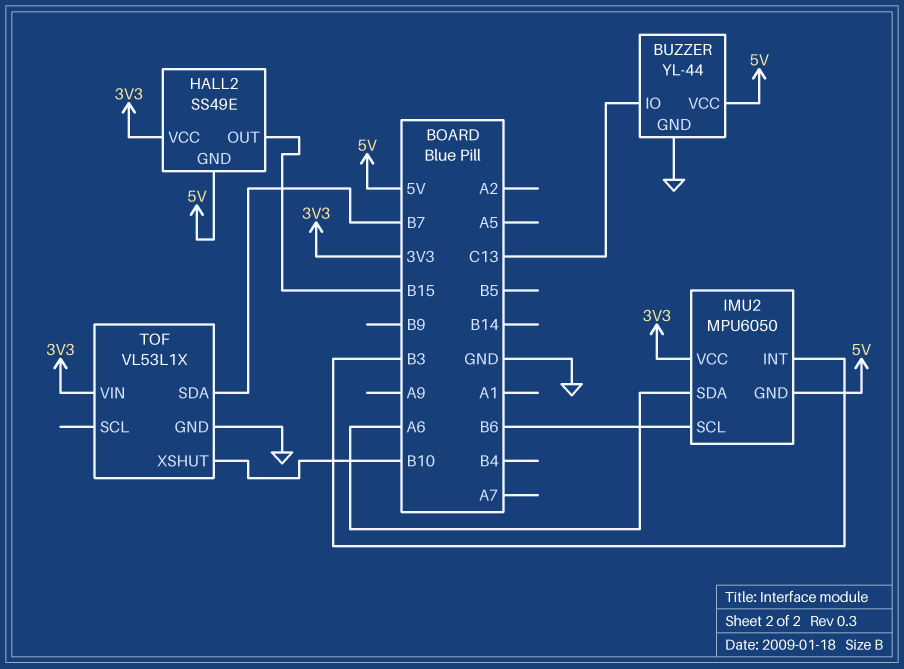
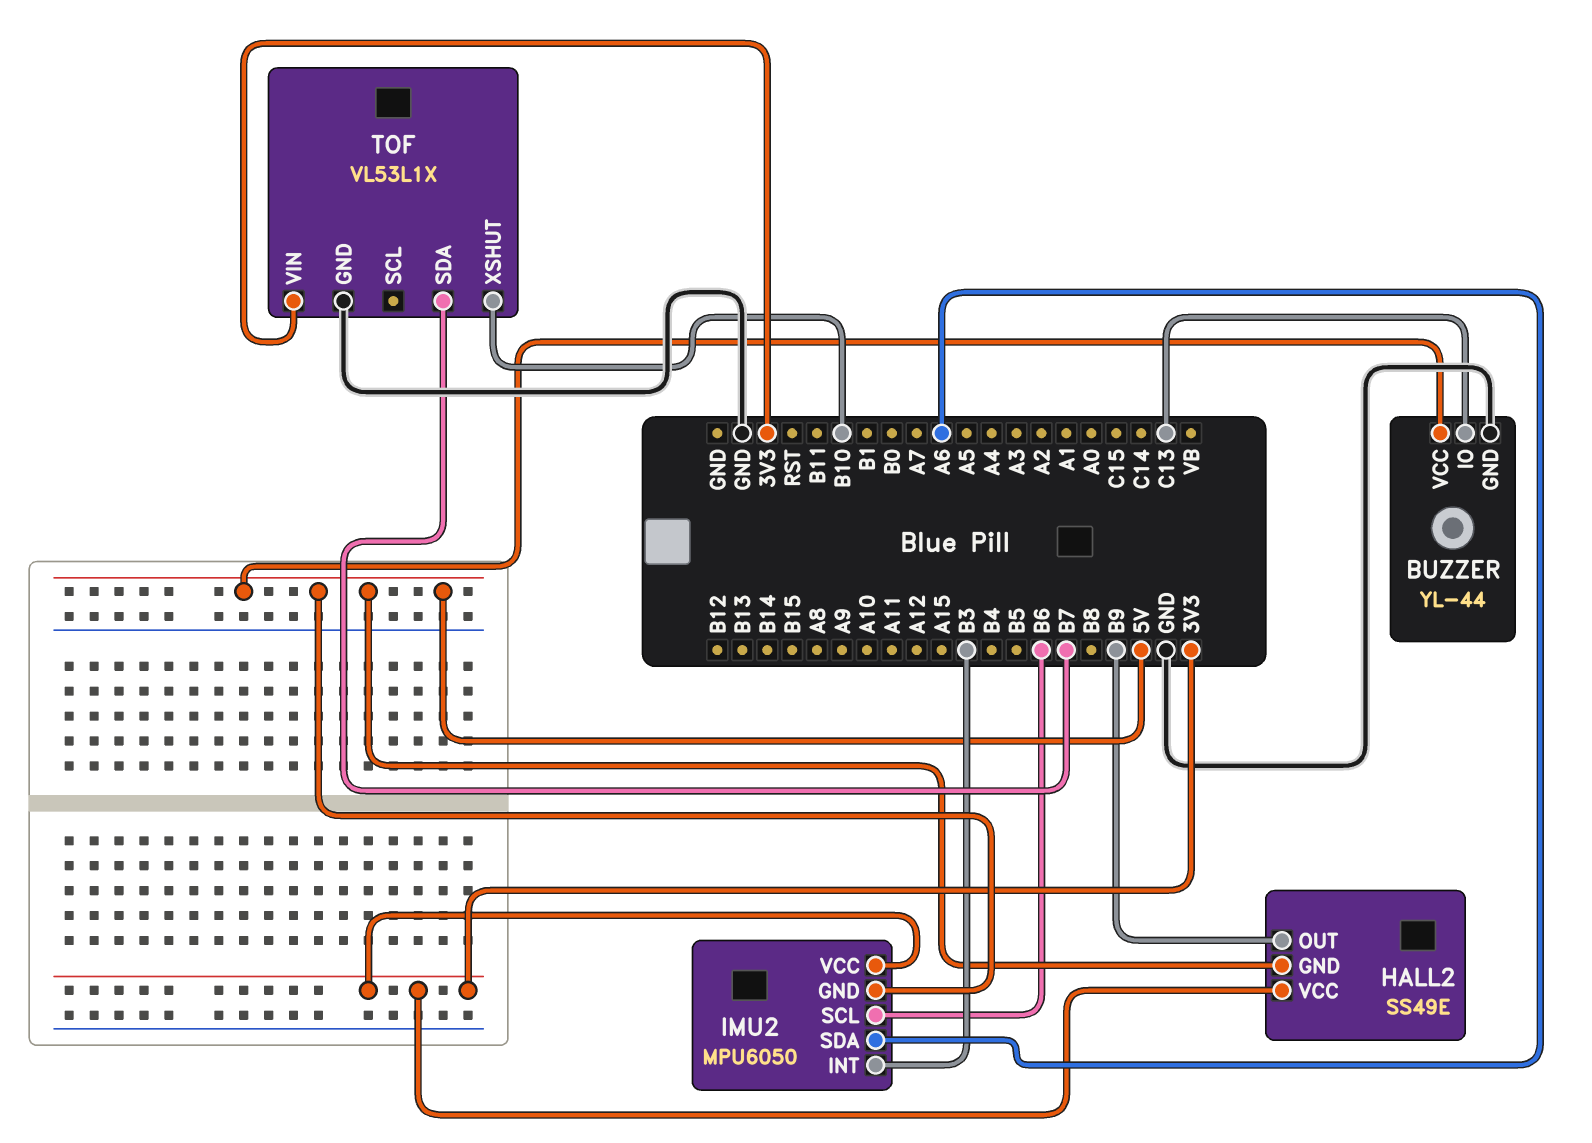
HALL2 pin OUT: B15 -> B9

